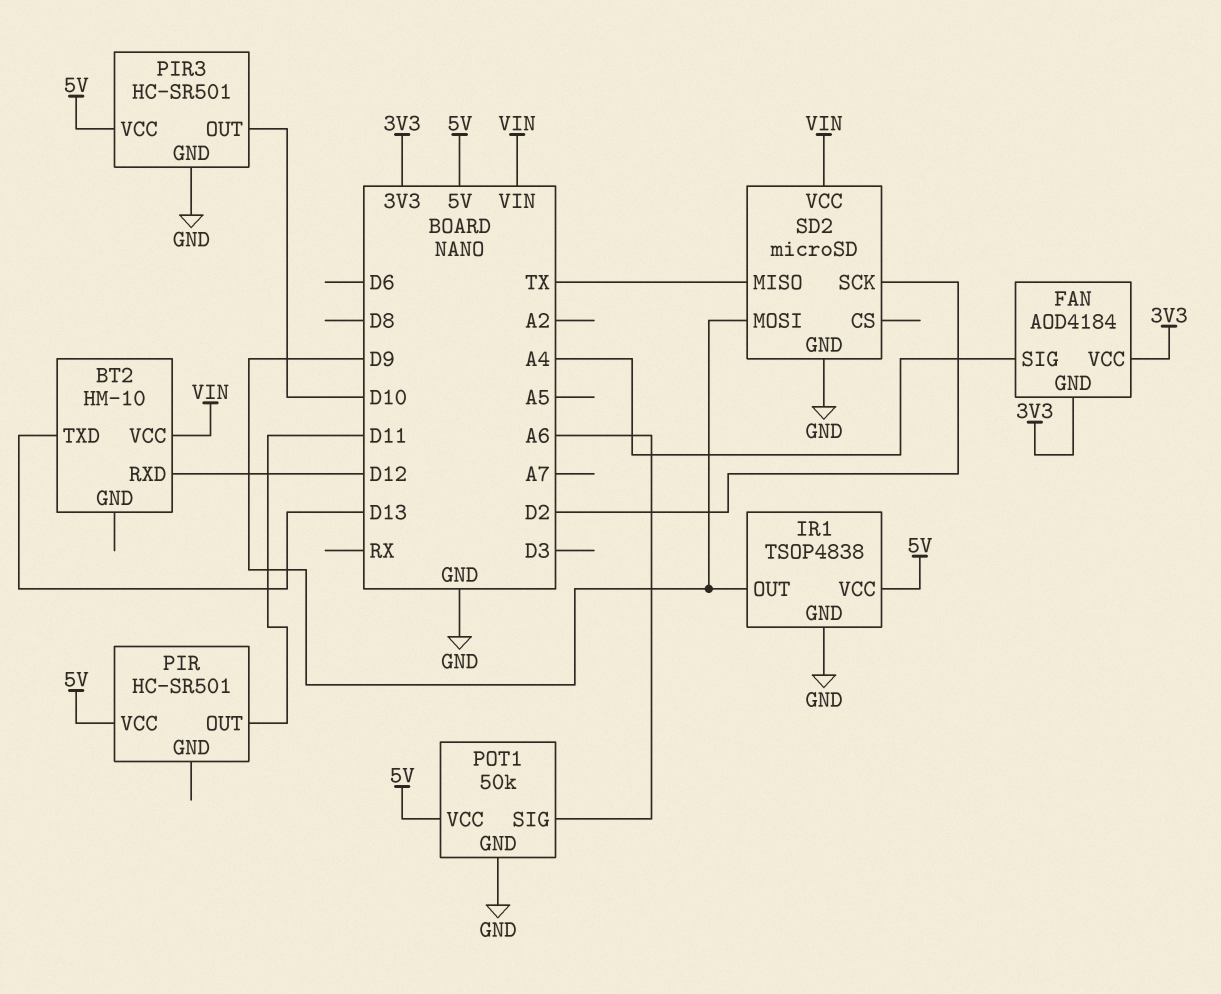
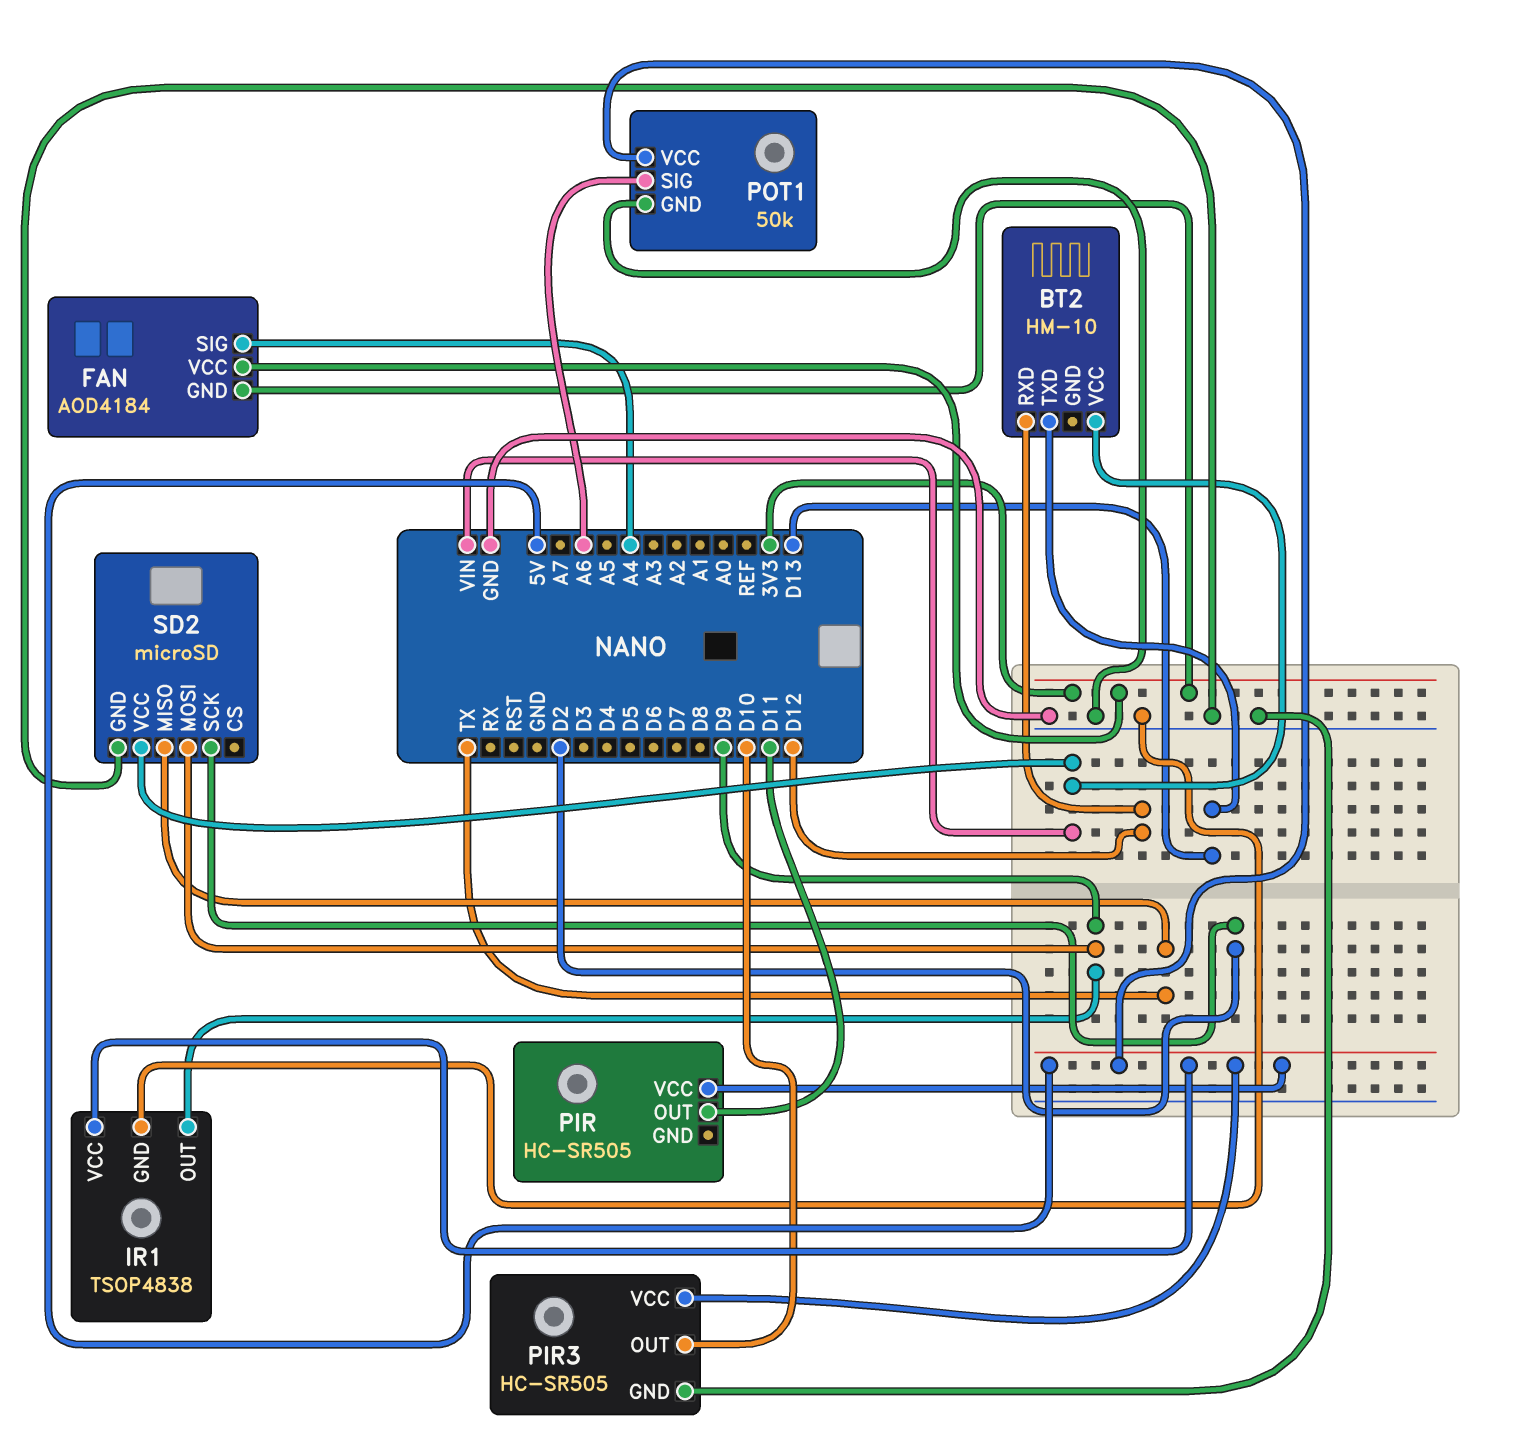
PIR: HC-SR501 -> HC-SR505
PIR3: HC-SR501 -> HC-SR505

